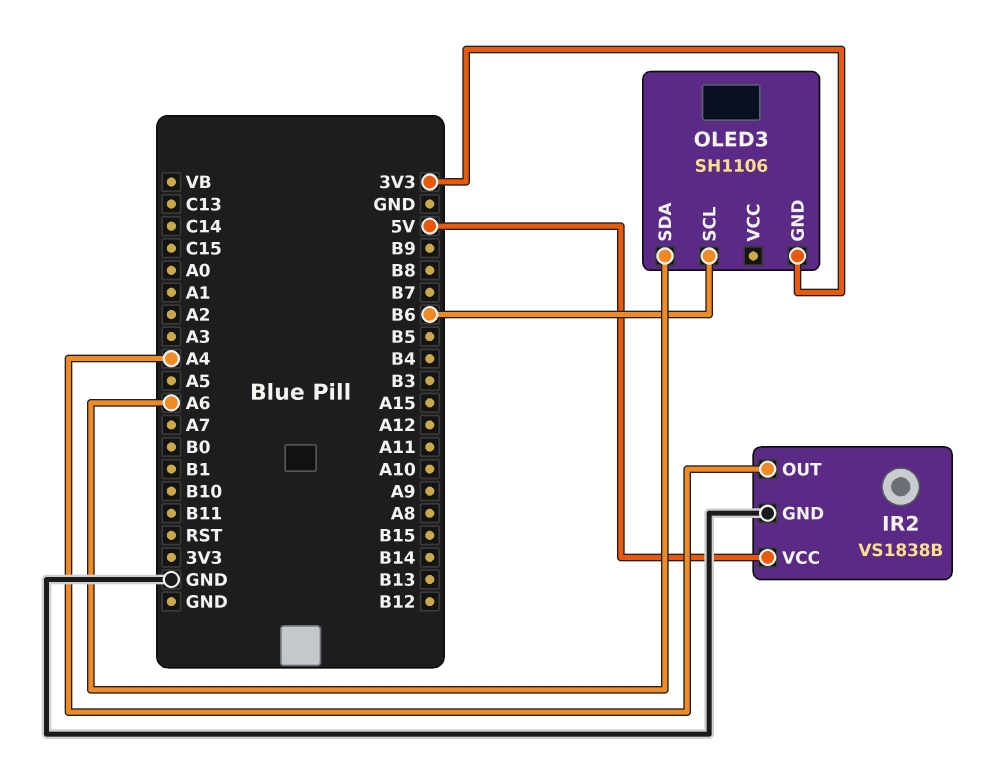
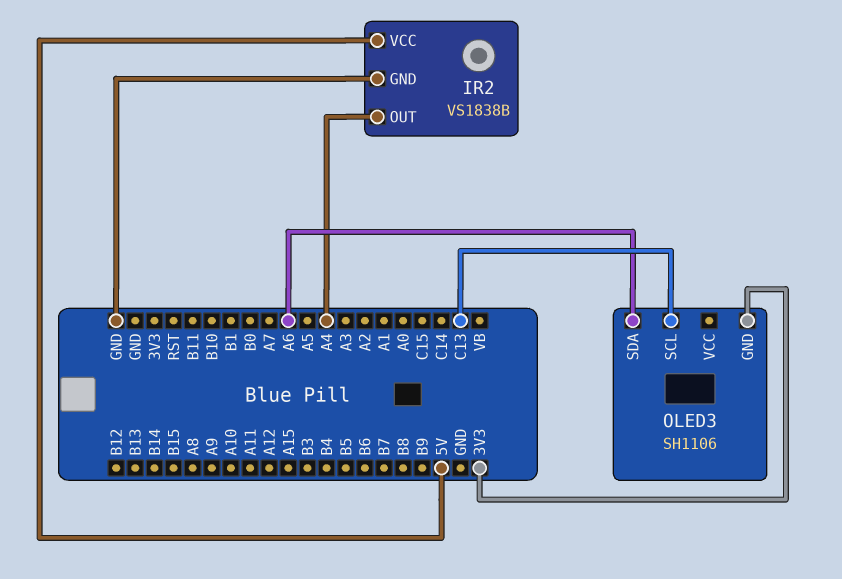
OLED3 pin SCL: B6 -> C13

